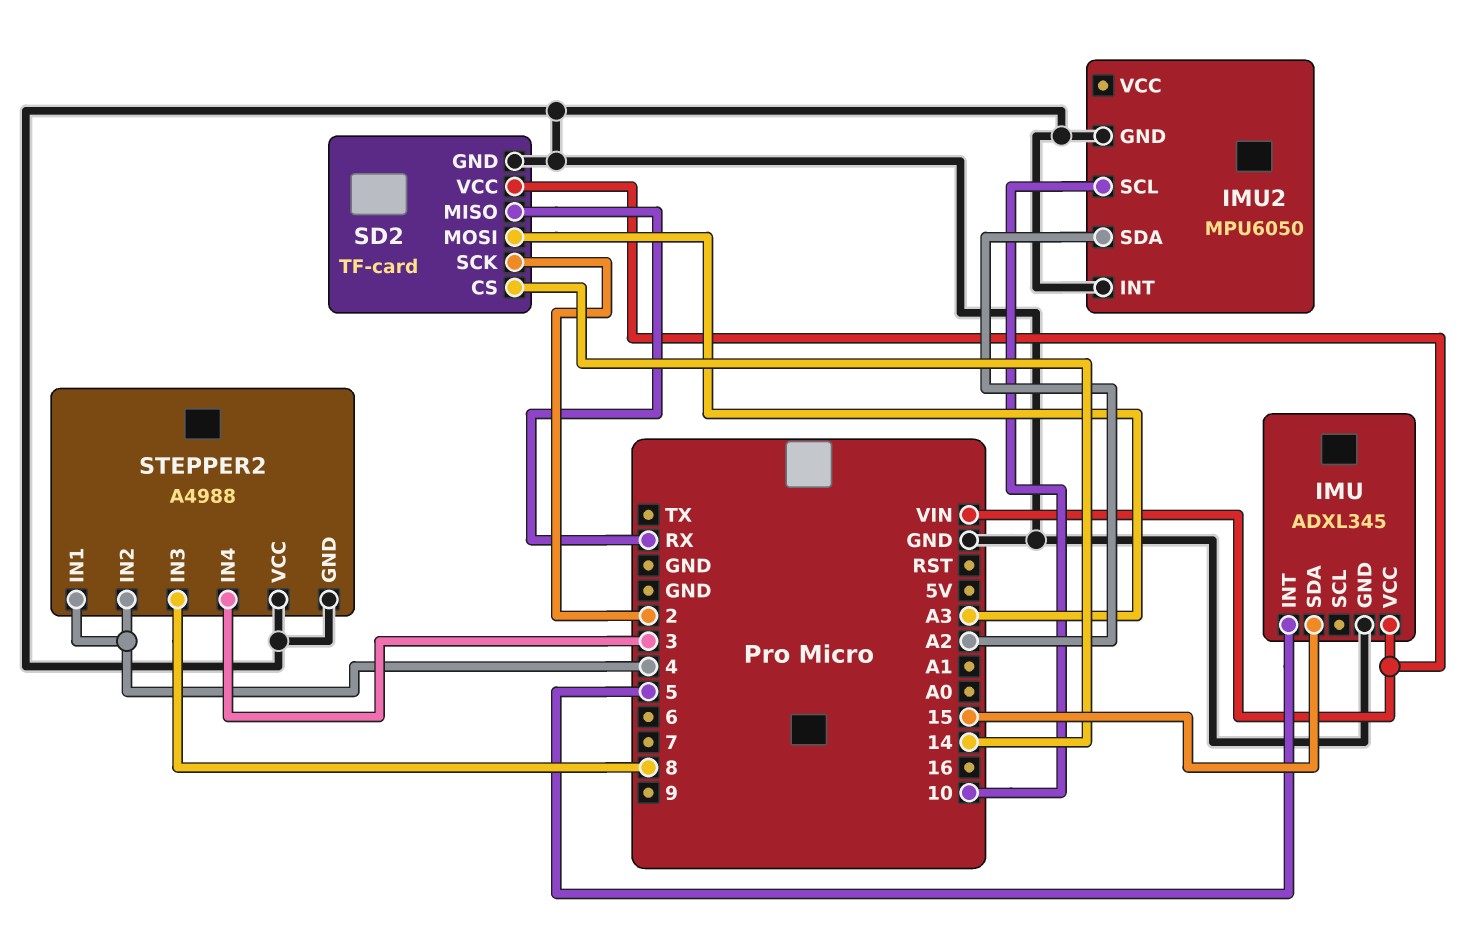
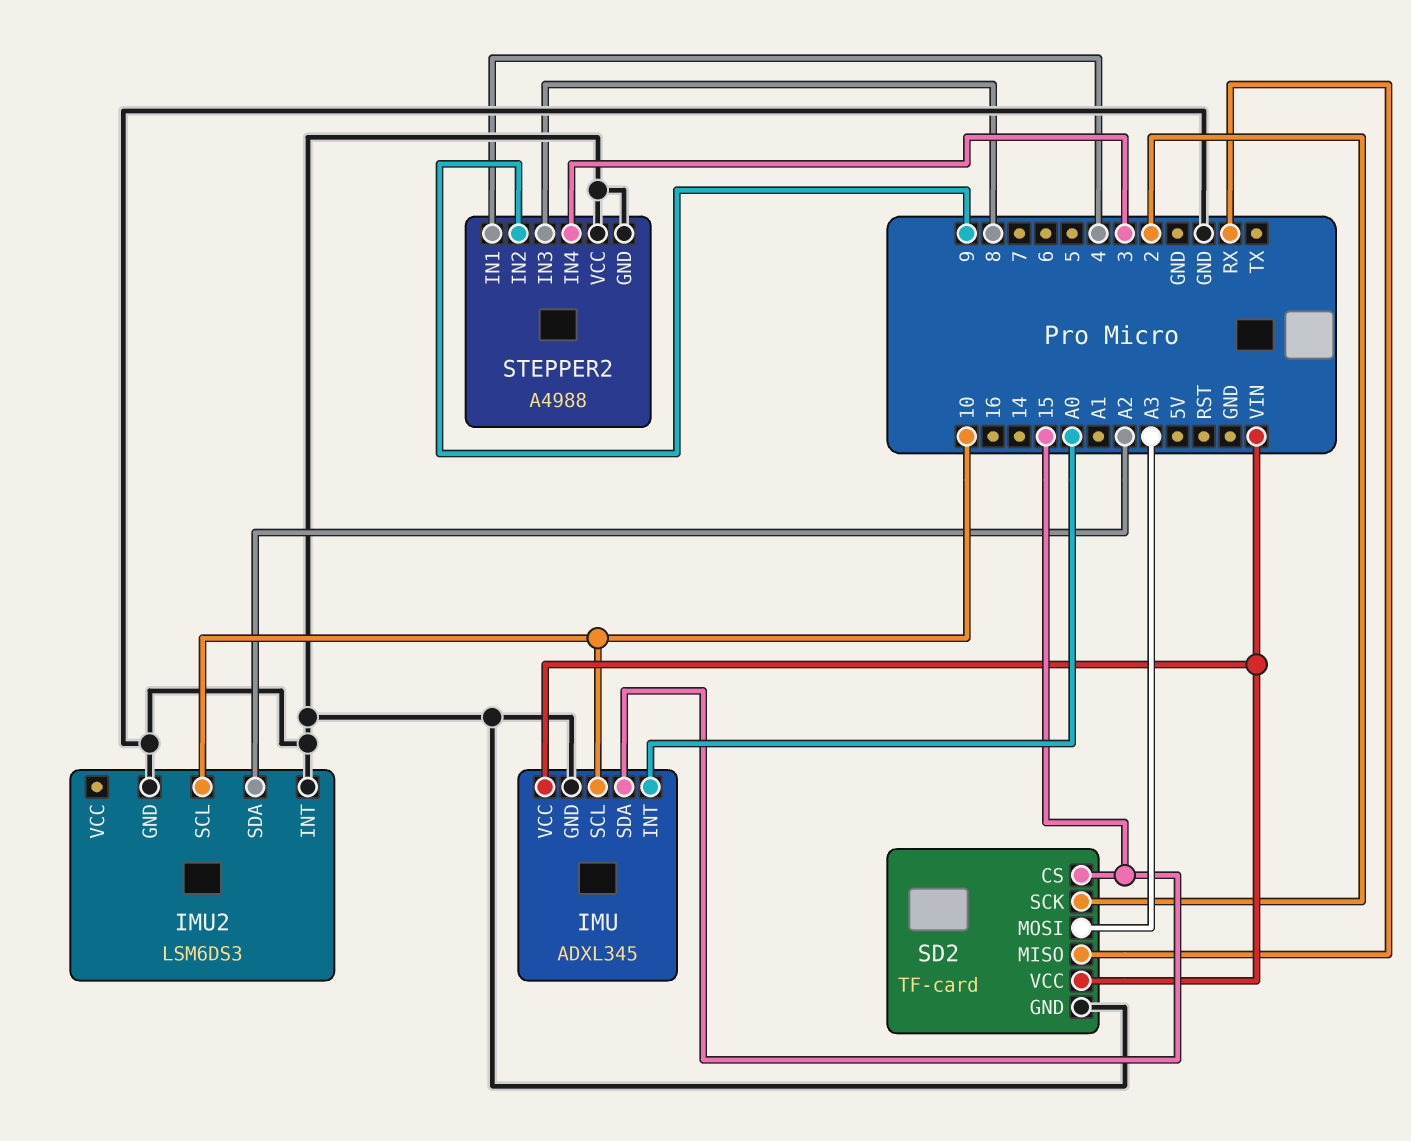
IMU pin INT: 5 -> A0
IMU pin SCL: none -> 10
IMU2: MPU6050 -> LSM6DS3
SD2 pin CS: 14 -> 15
STEPPER2 pin IN2: 4 -> 9

